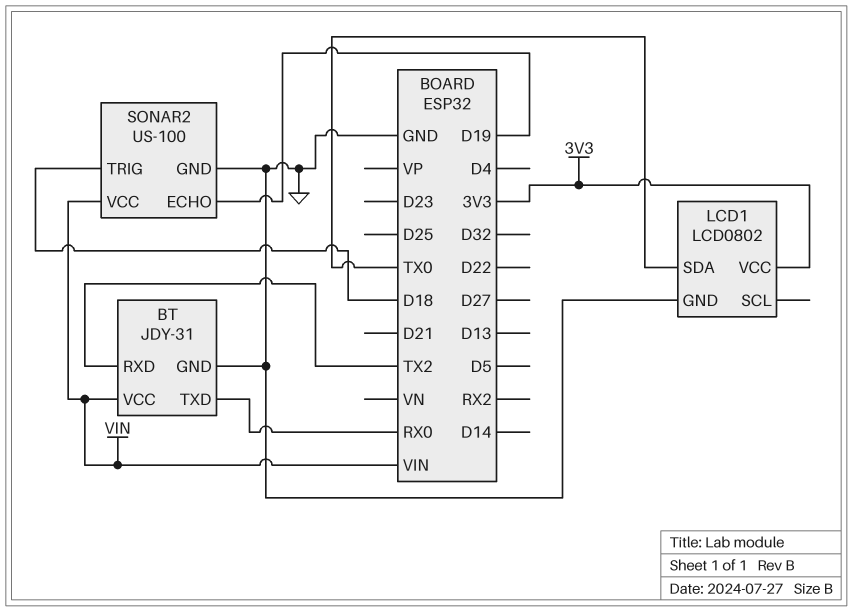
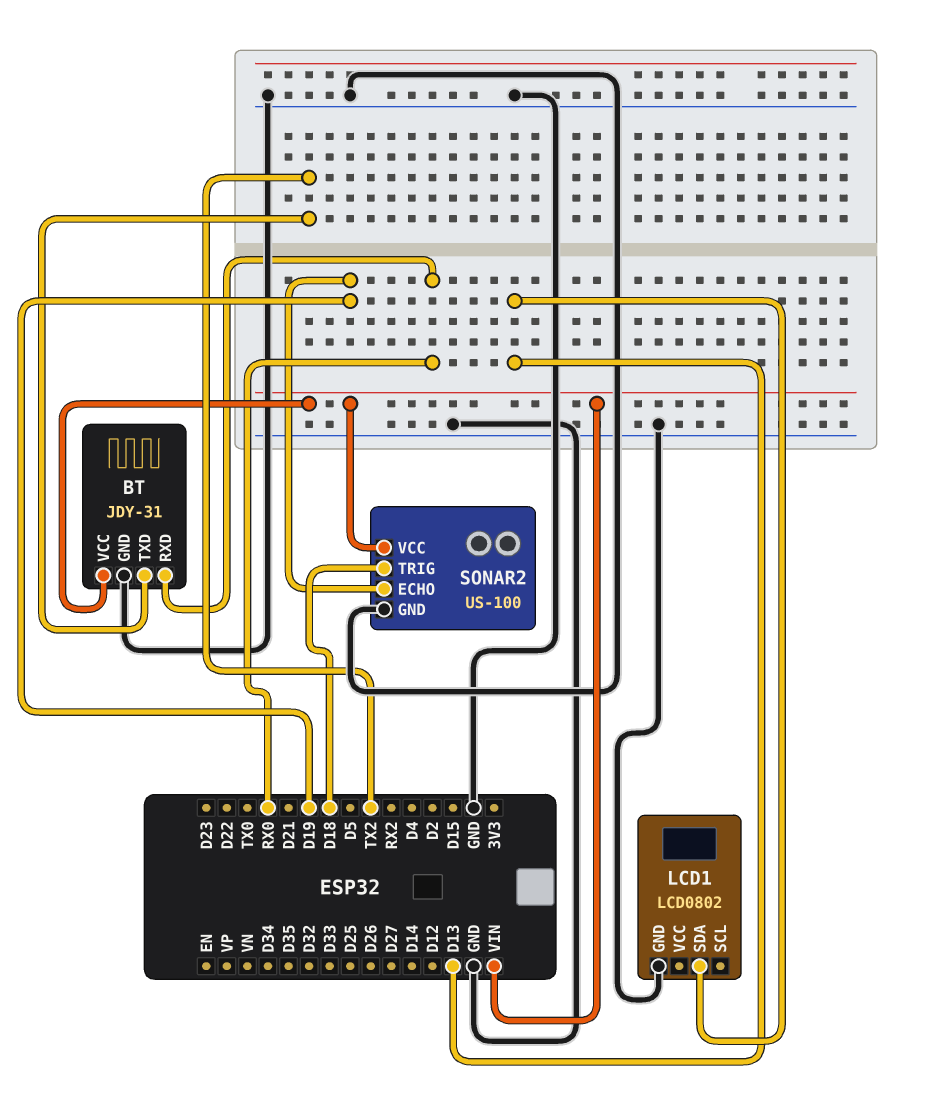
BT pin RXD: TX2 -> RX0
BT pin TXD: RX0 -> TX2
LCD1 pin SDA: TX0 -> D13
LCD1 pin VCC: 3V3 -> none

